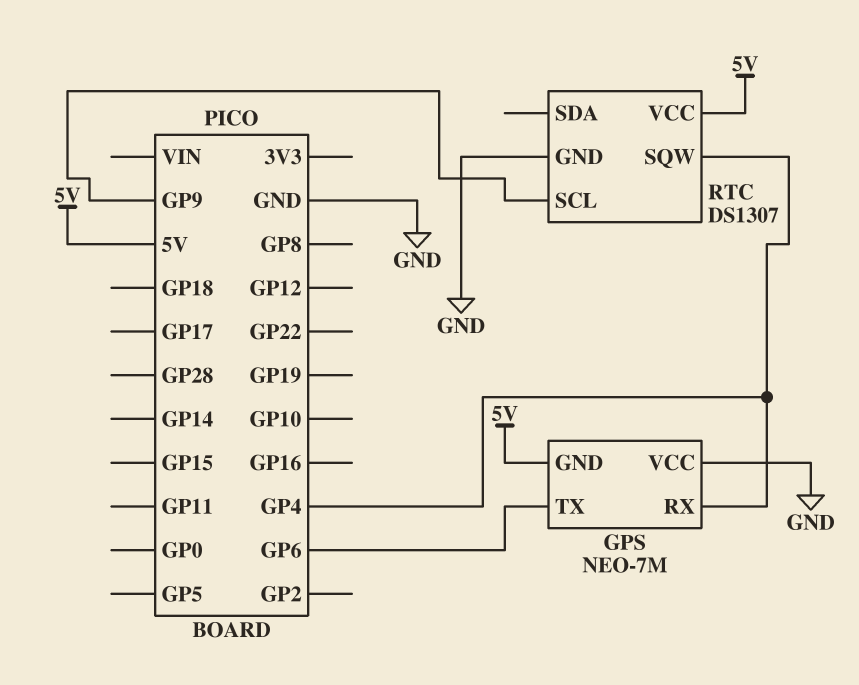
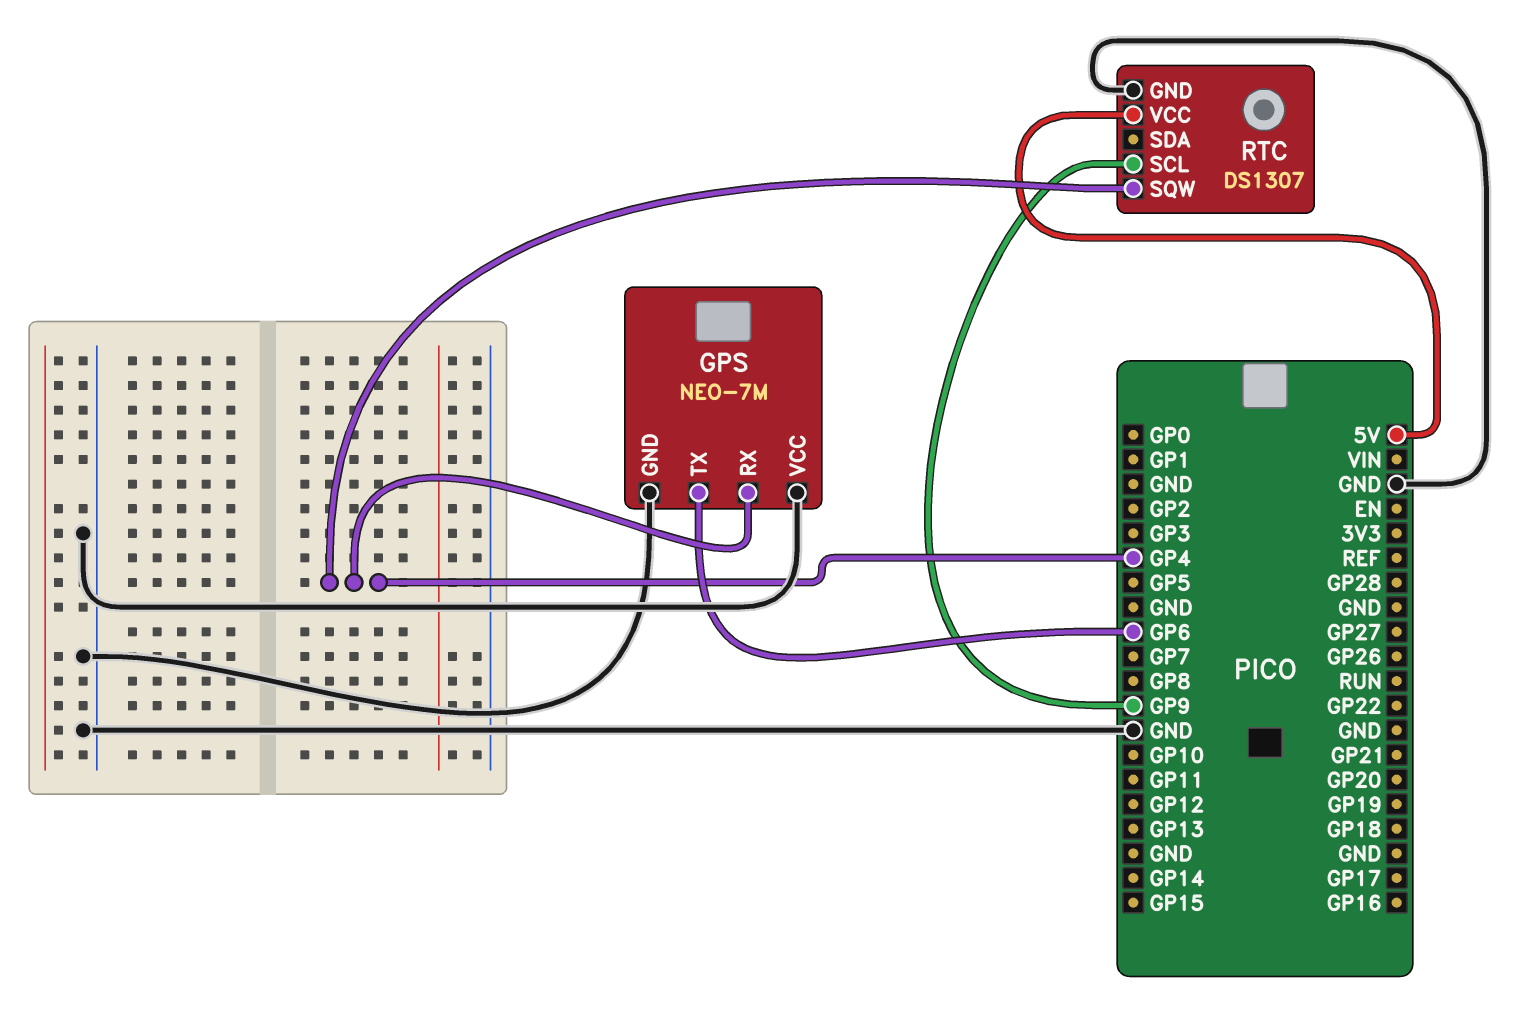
GPS pin GND: 5V -> GND

